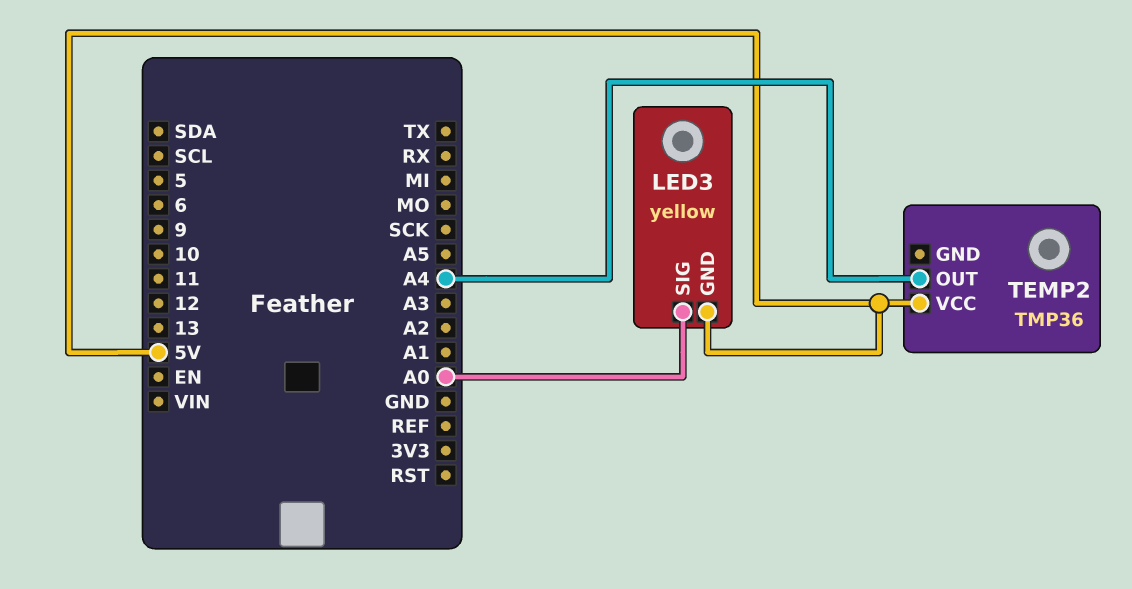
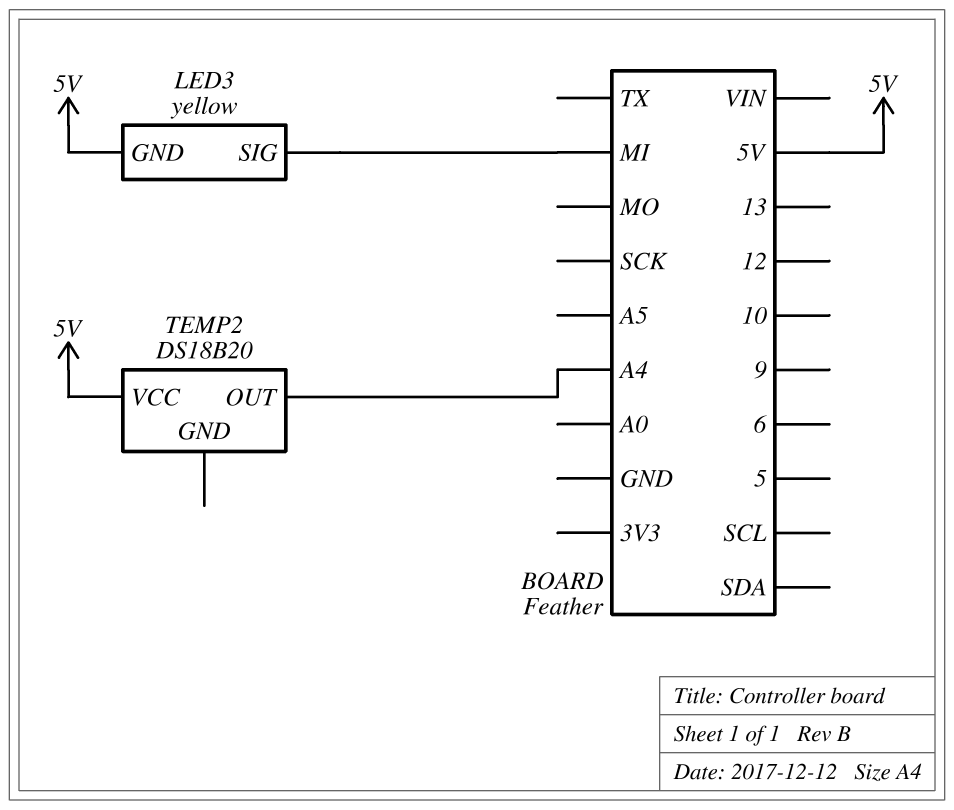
LED3 pin SIG: A0 -> MI
TEMP2: TMP36 -> DS18B20

